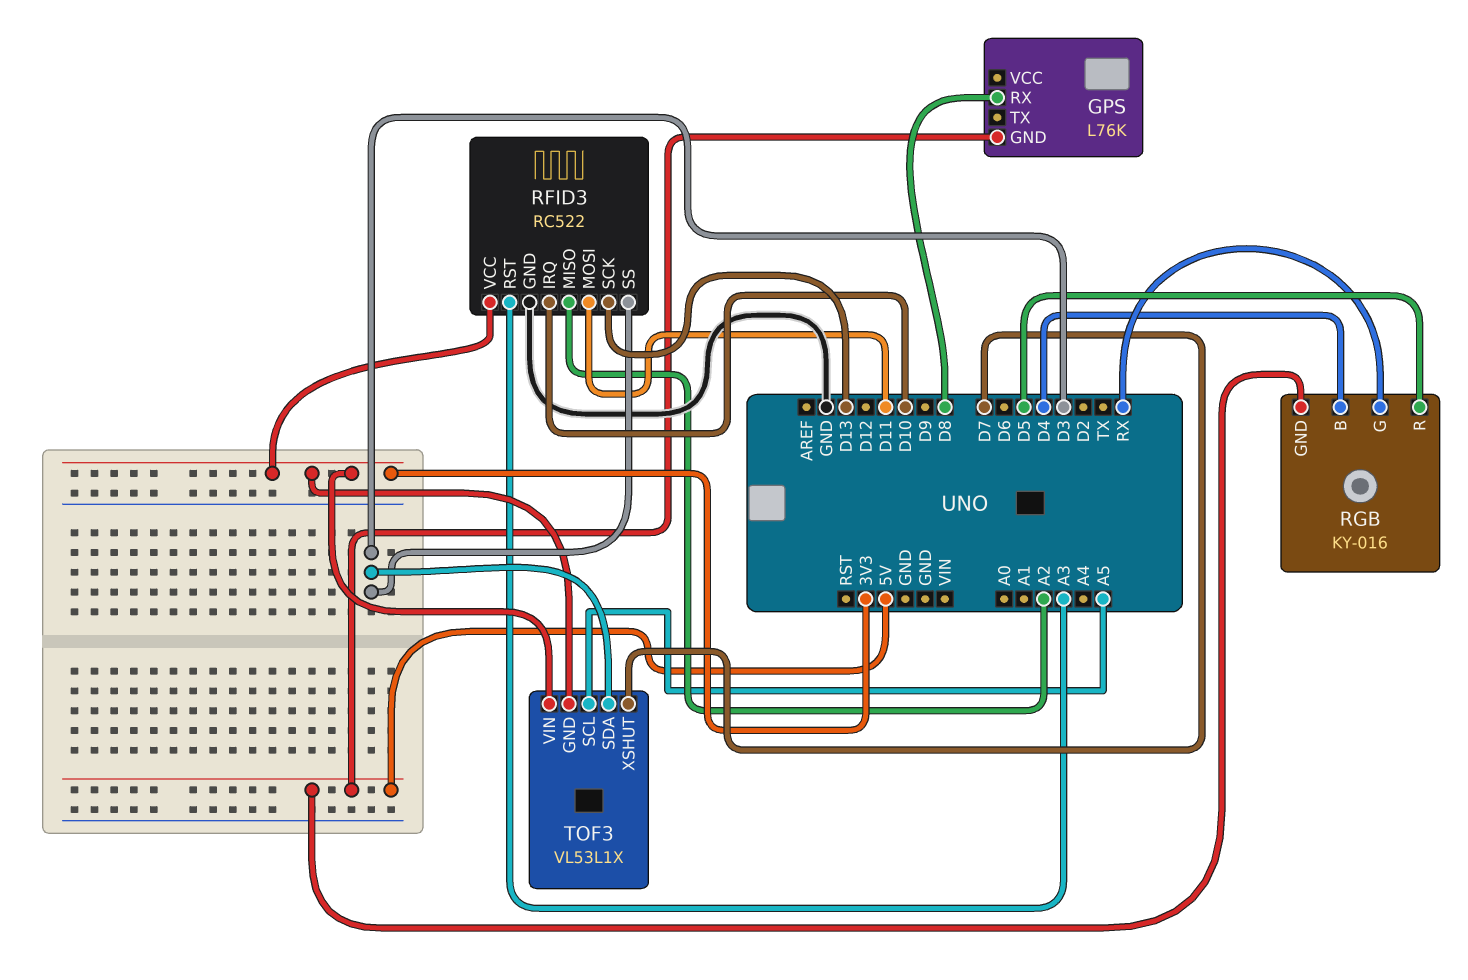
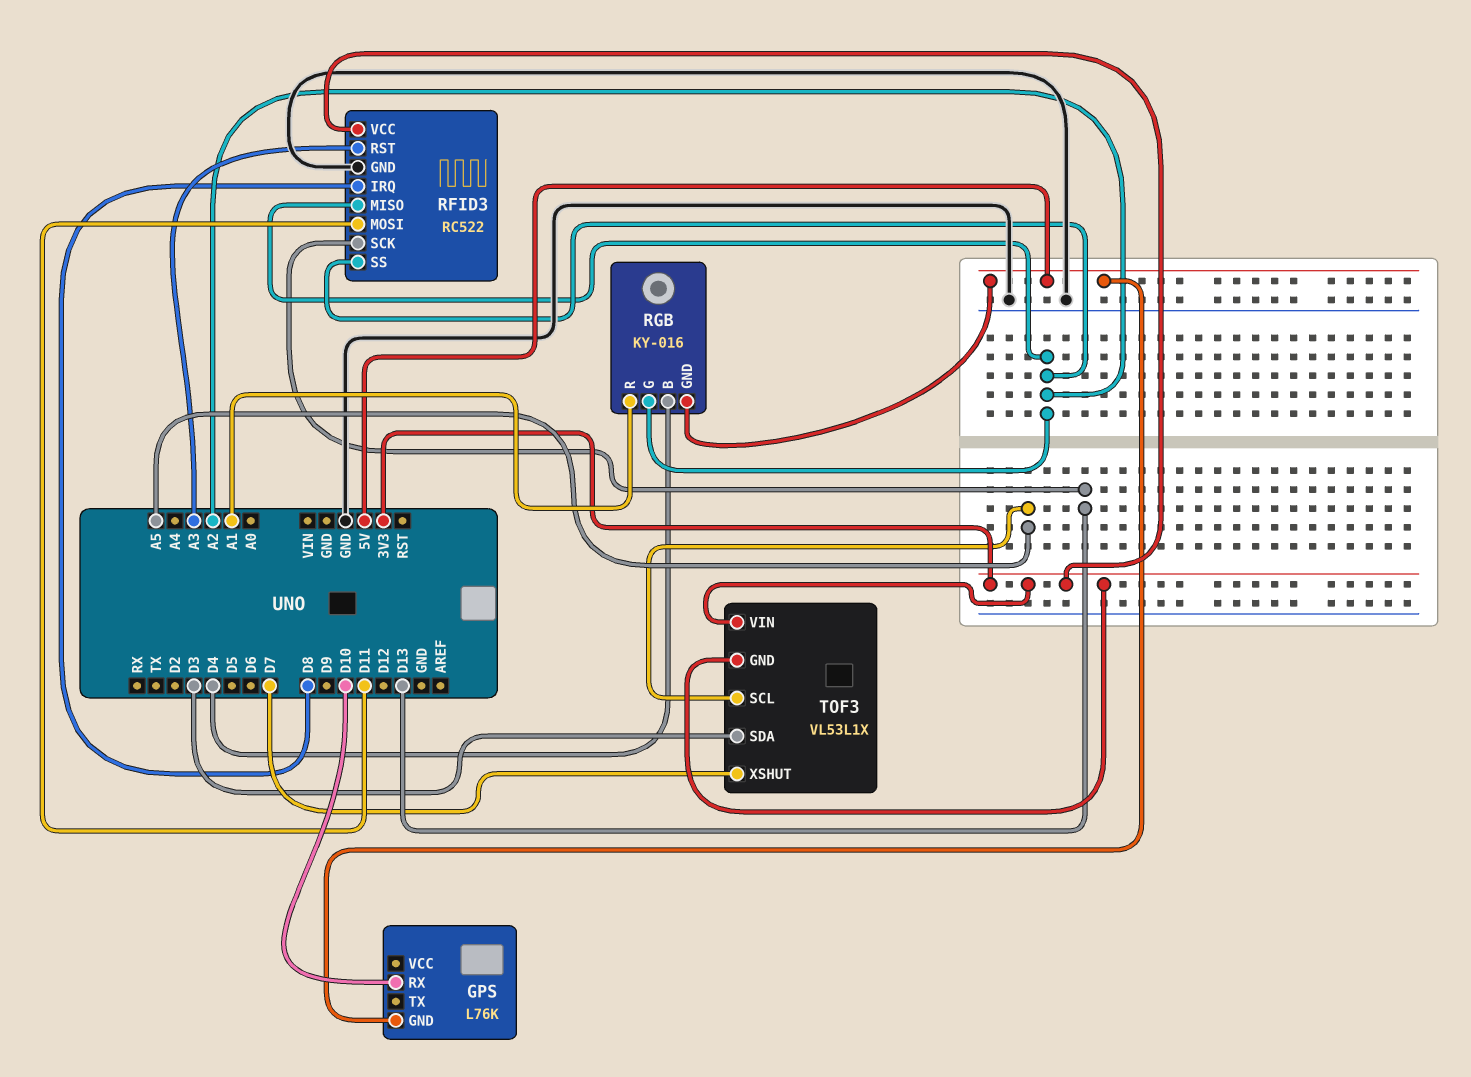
GPS pin RX: D8 -> D10
RFID3 pin IRQ: D10 -> D8
RFID3 pin SS: D3 -> A2
RGB pin G: RX -> A2
RGB pin R: D5 -> A1

